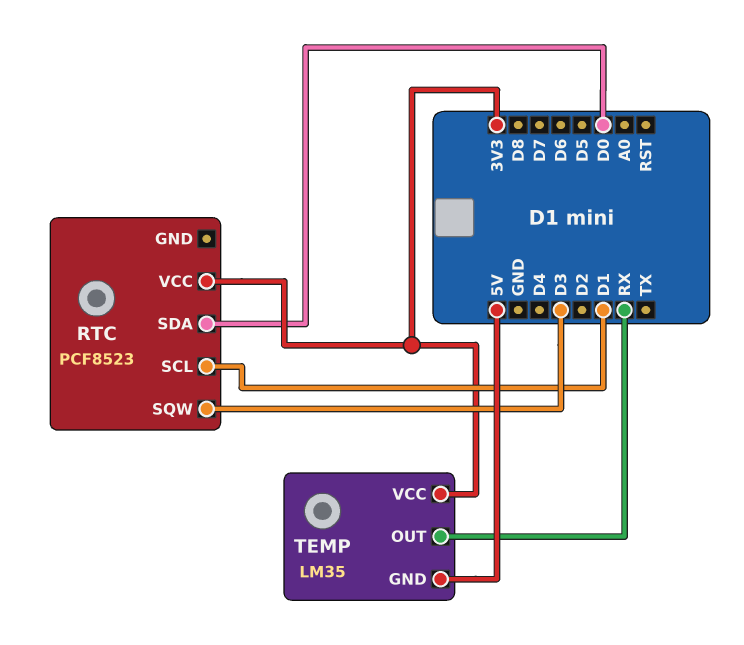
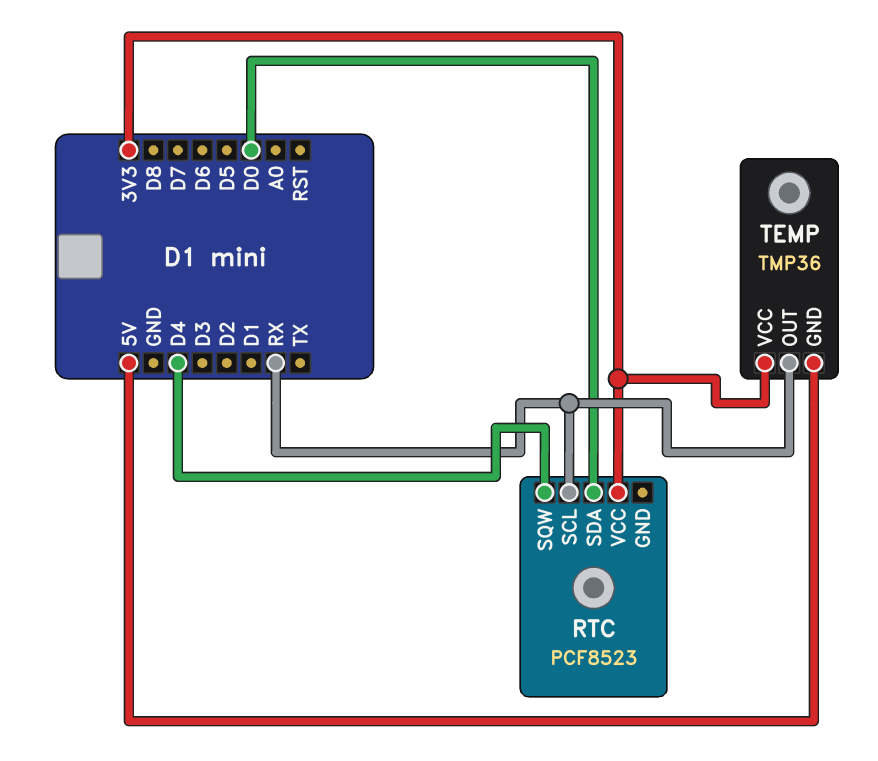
RTC pin SCL: D1 -> RX
RTC pin SQW: D3 -> D4
TEMP: LM35 -> TMP36

